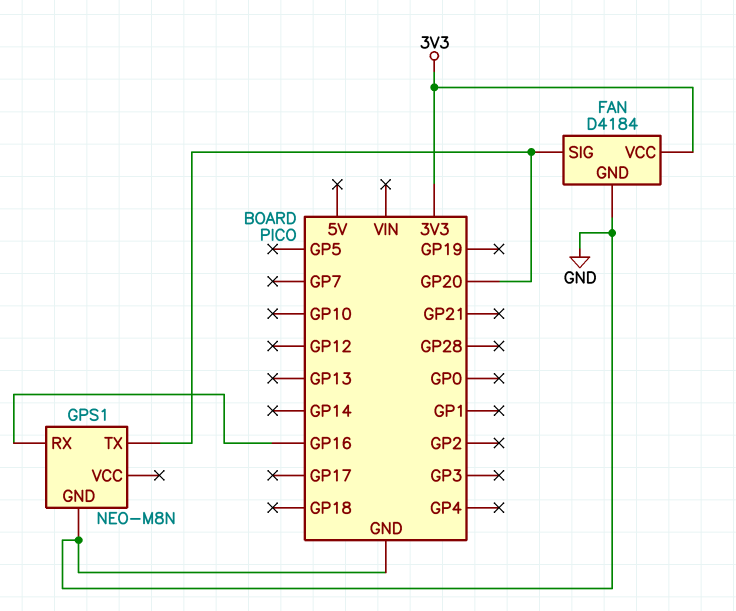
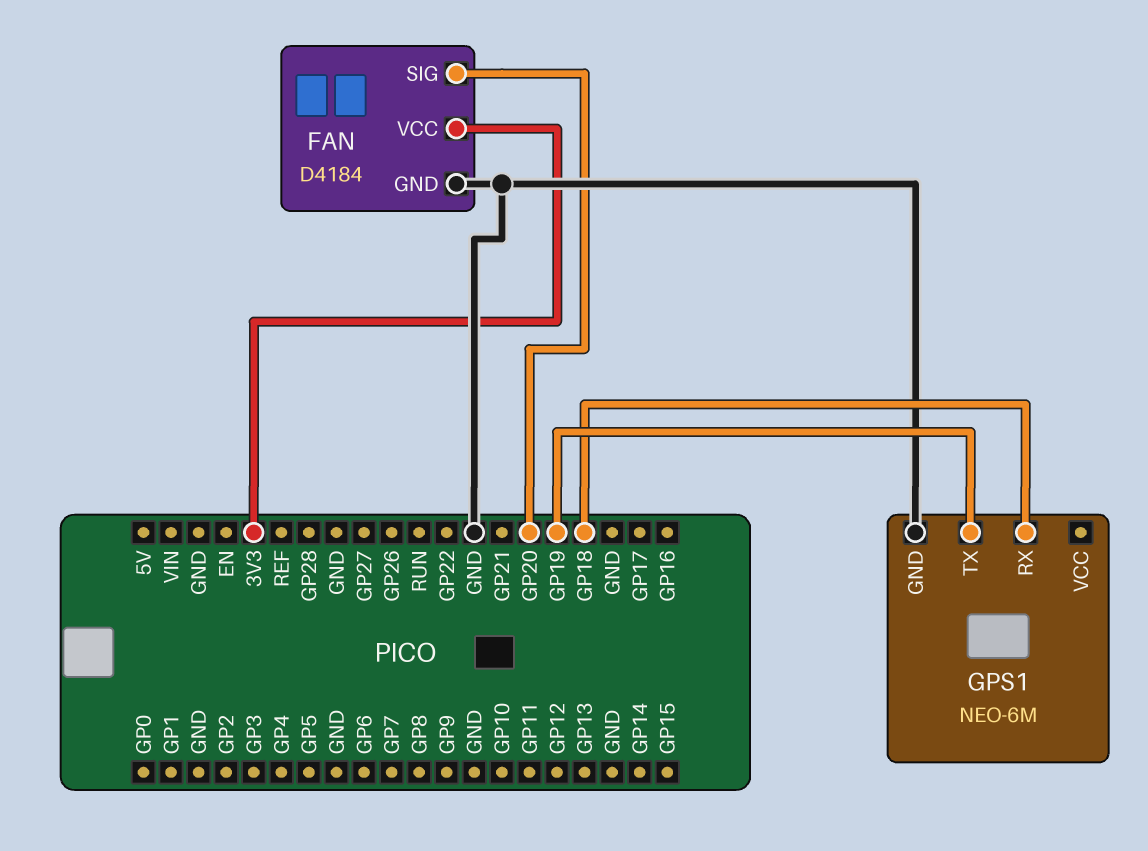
GPS1: NEO-M8N -> NEO-6M
GPS1 pin RX: GP16 -> GP18
GPS1 pin TX: GP20 -> GP19

